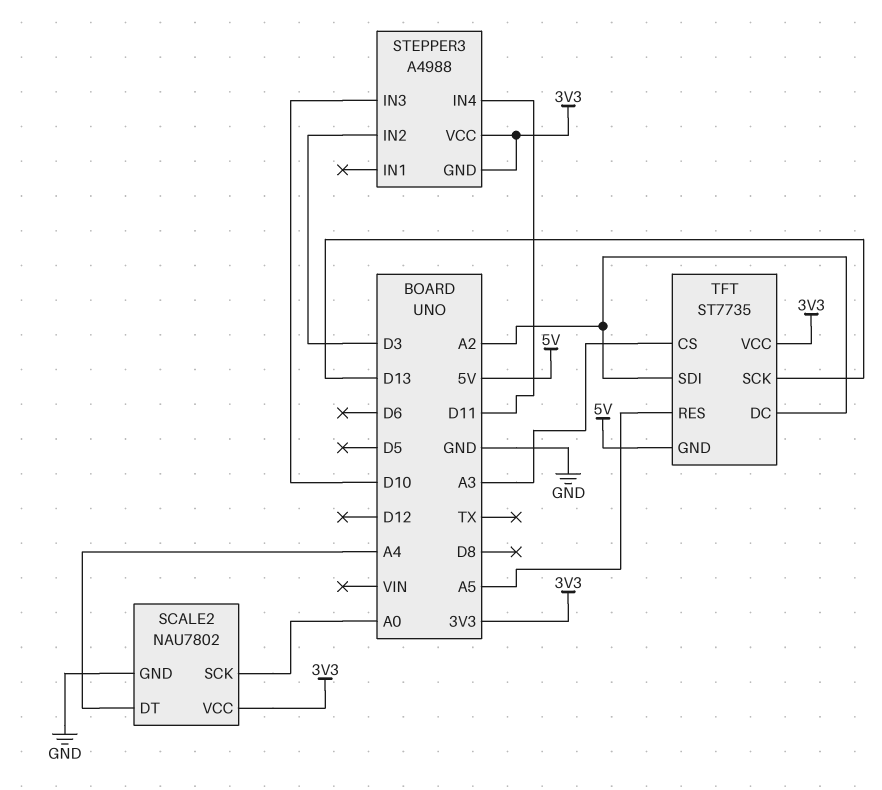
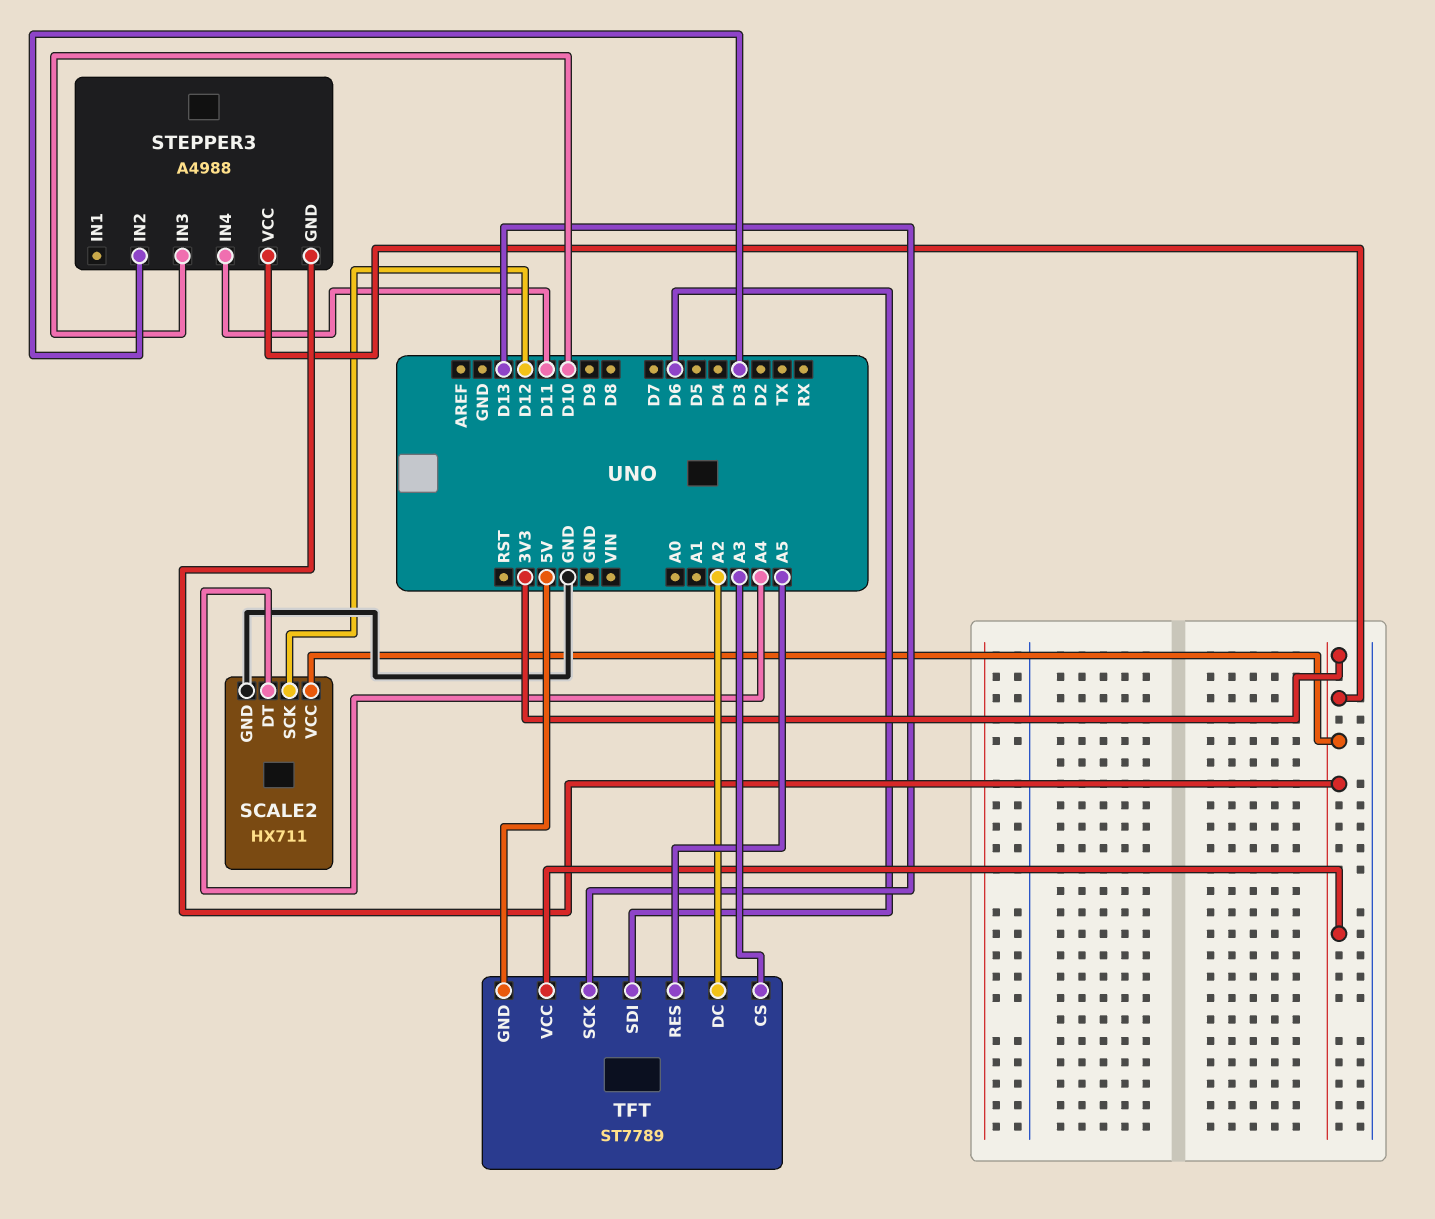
SCALE2: NAU7802 -> HX711
SCALE2 pin SCK: A0 -> D12
TFT: ST7735 -> ST7789
TFT pin SDI: A2 -> D6

